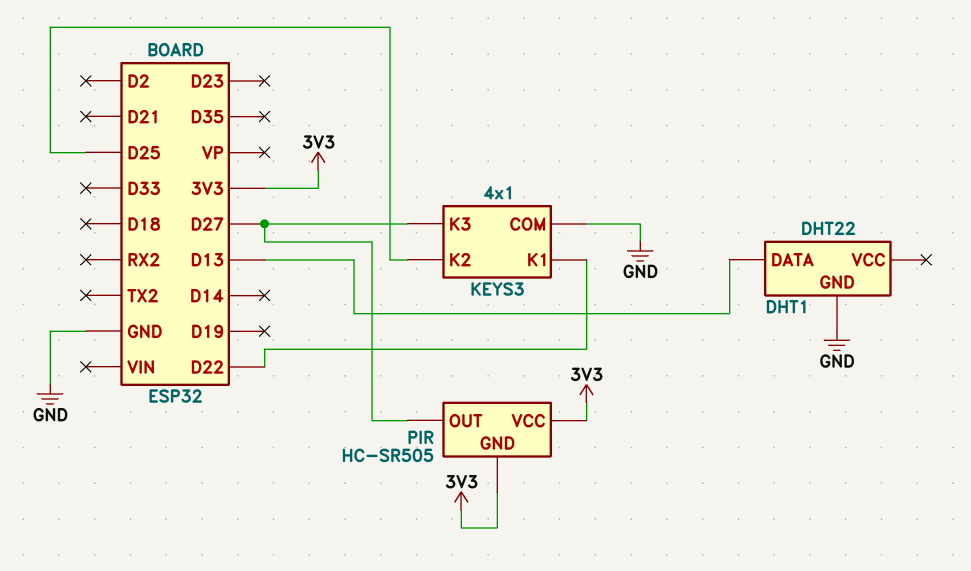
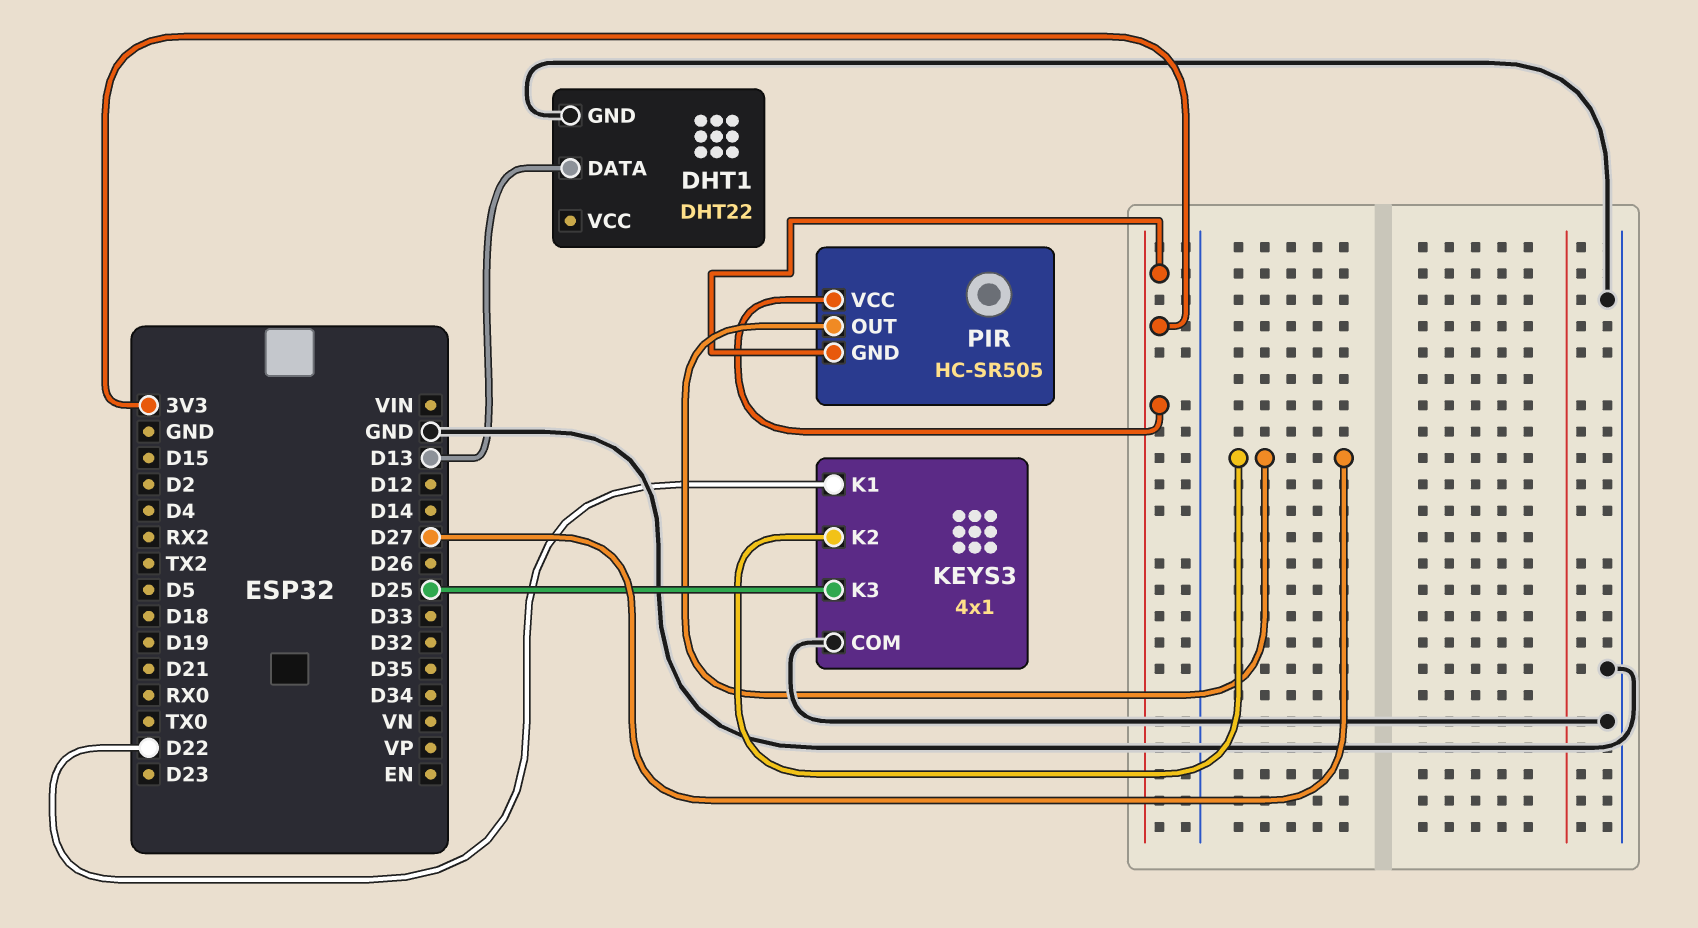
KEYS3 pin K2: D25 -> D27
KEYS3 pin K3: D27 -> D25

